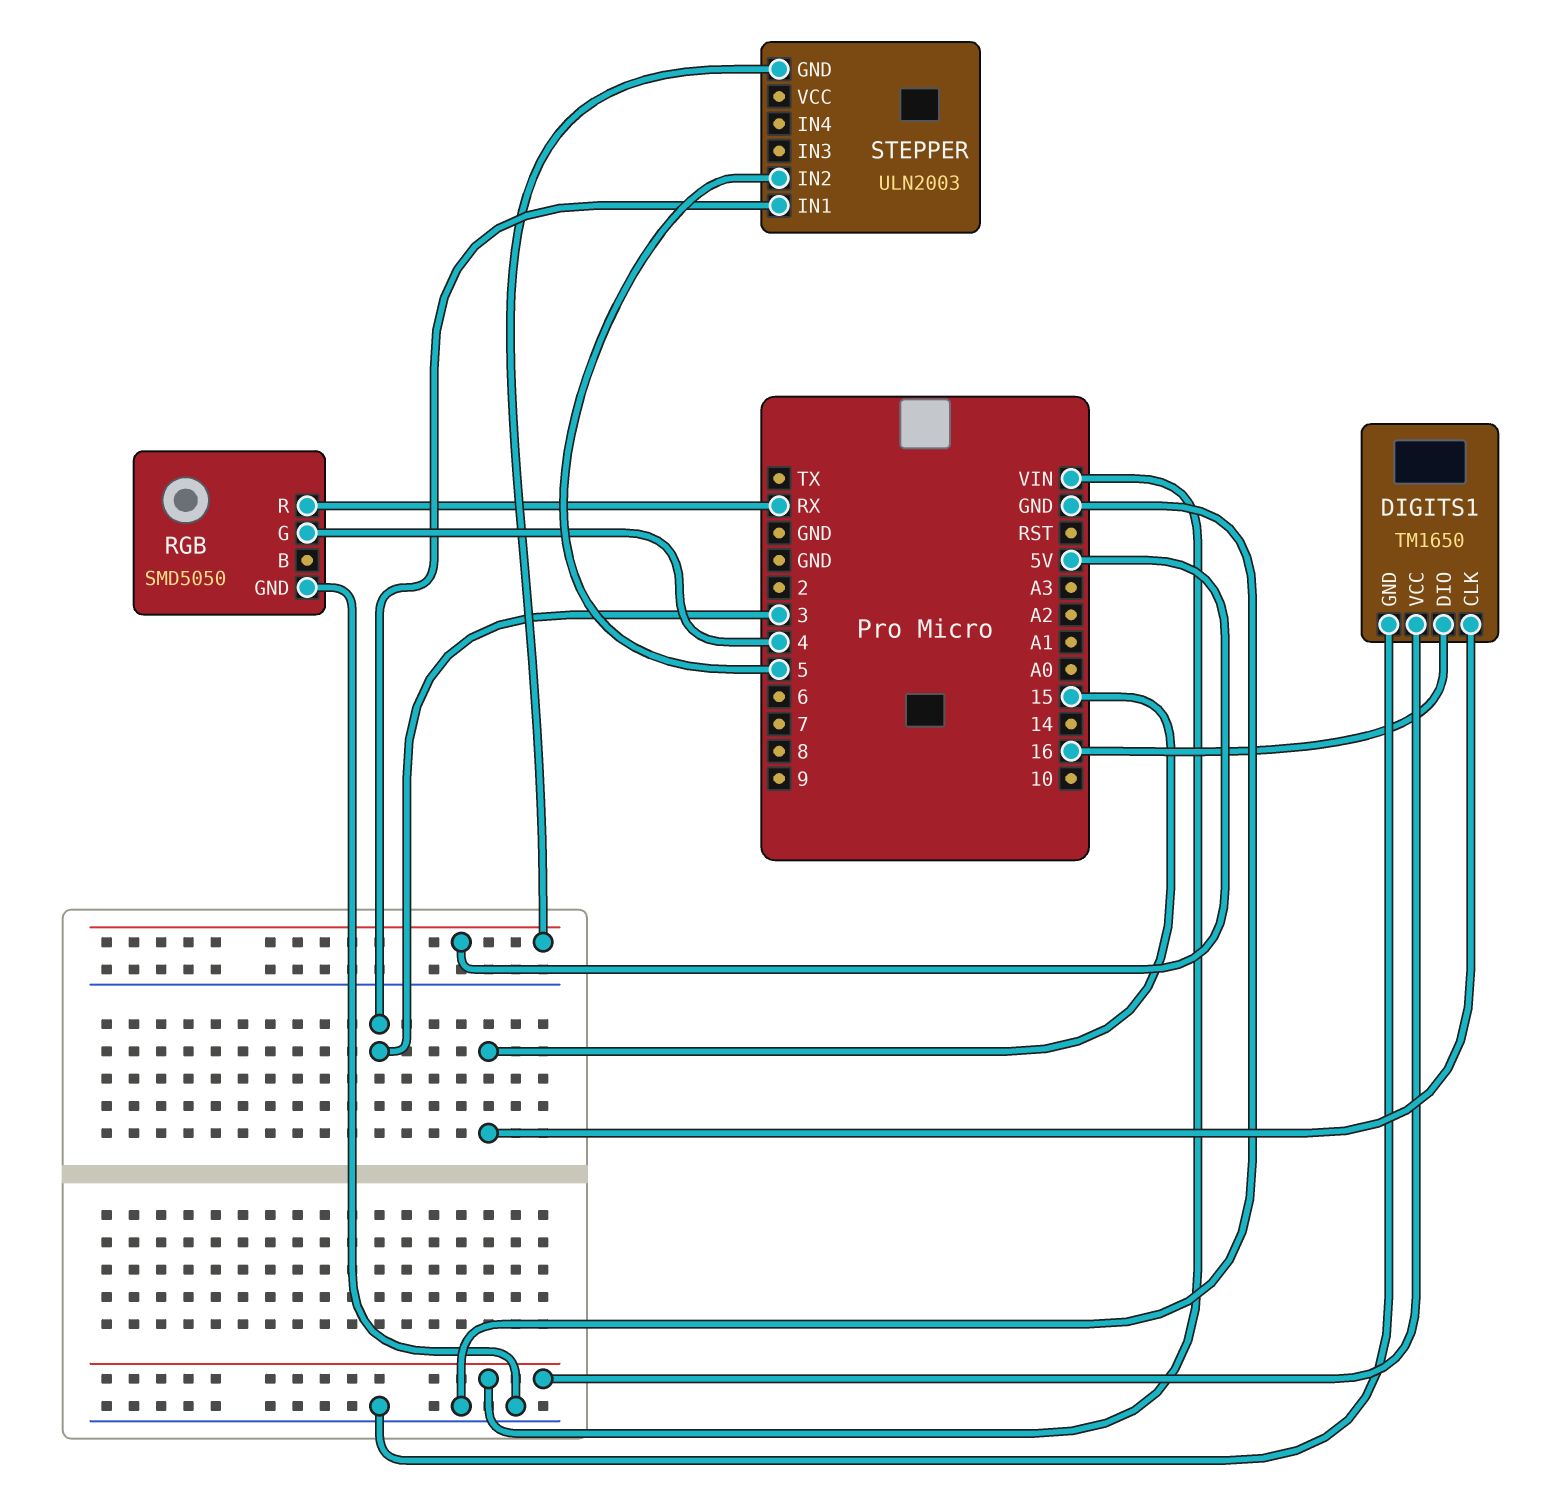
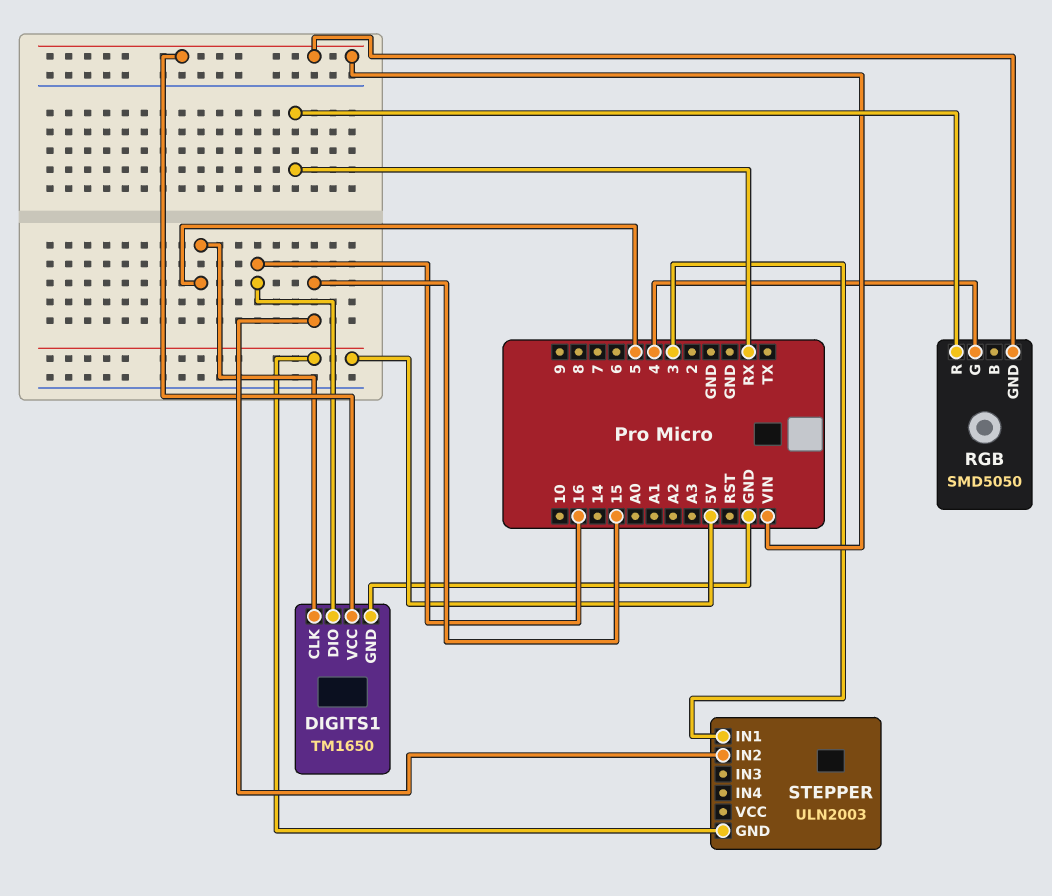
DIGITS1 pin CLK: 15 -> 5
RGB pin GND: GND -> VIN
STEPPER pin IN2: 5 -> 15

